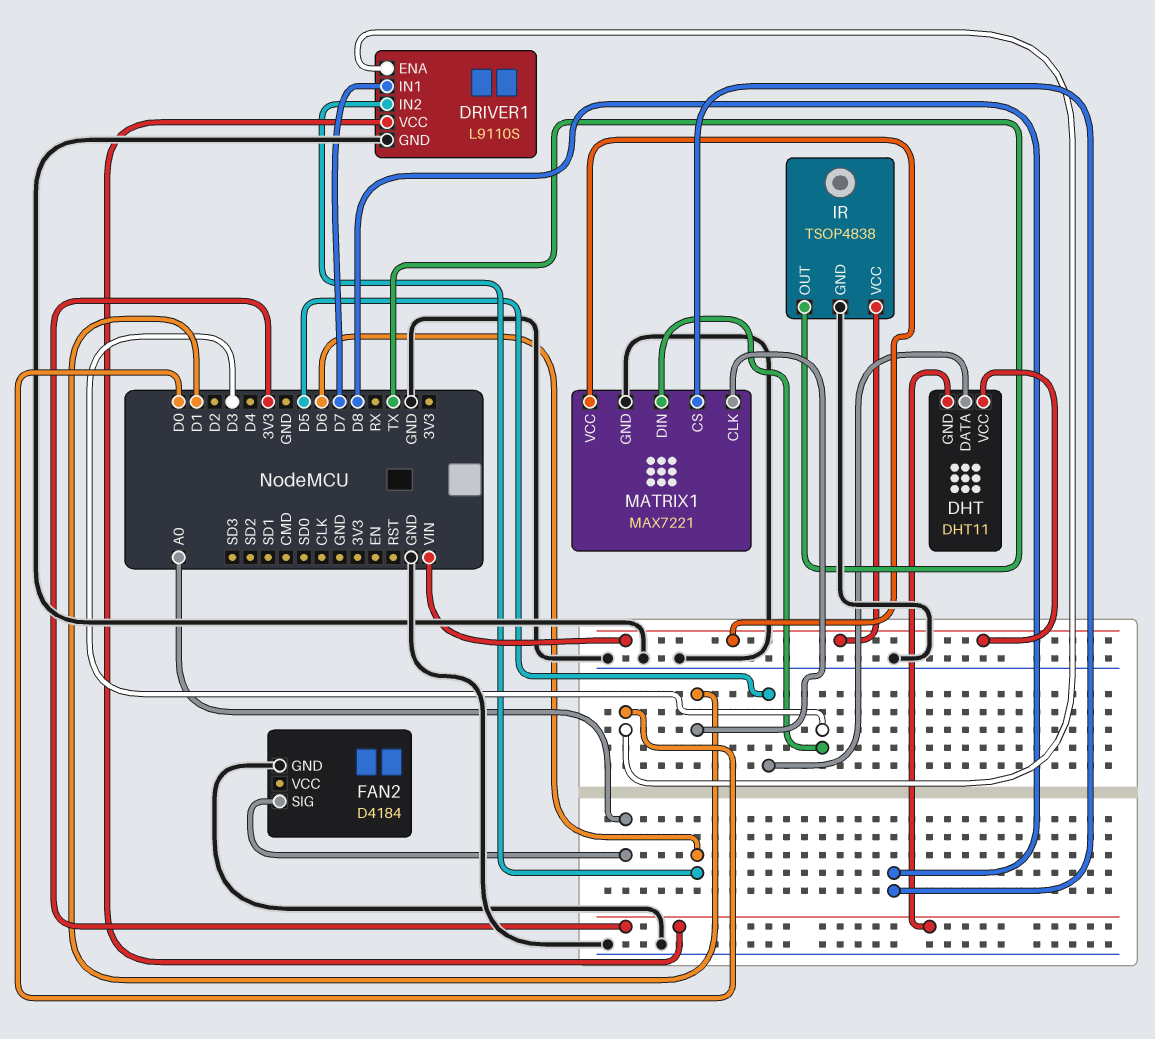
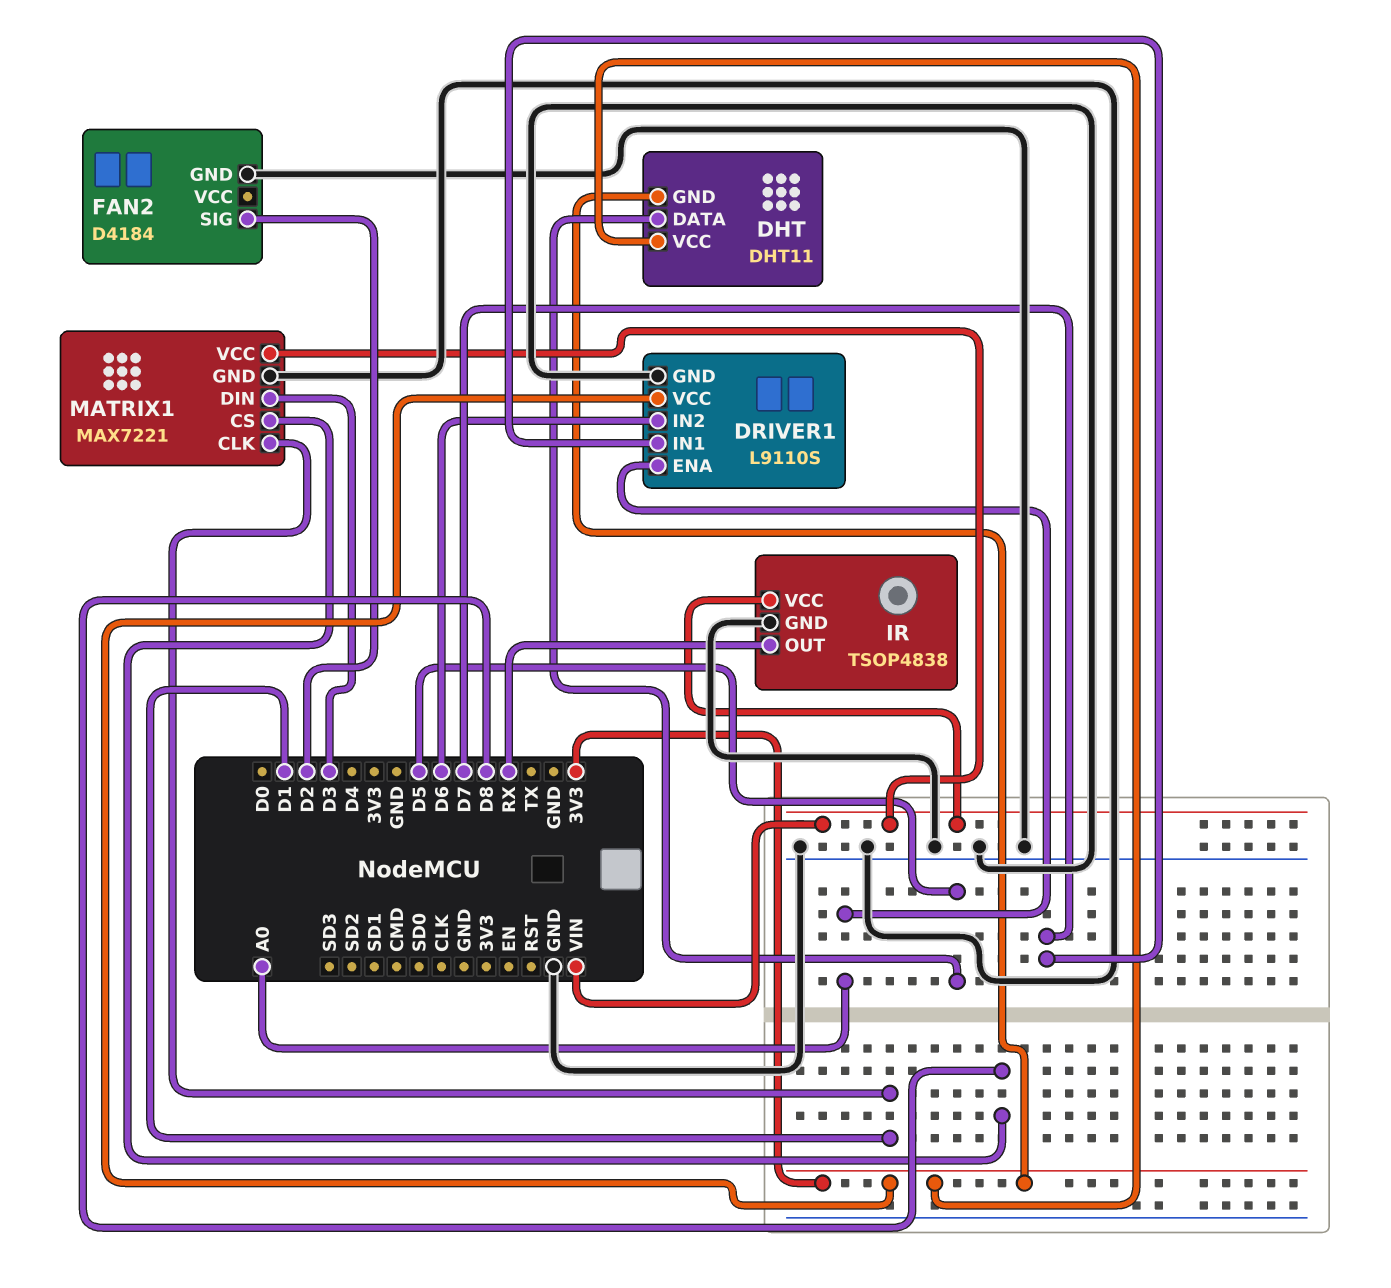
DHT pin VCC: VIN -> 3V3
DRIVER1 pin ENA: D0 -> A0
FAN2 pin SIG: A0 -> D2
IR pin OUT: TX -> RX

